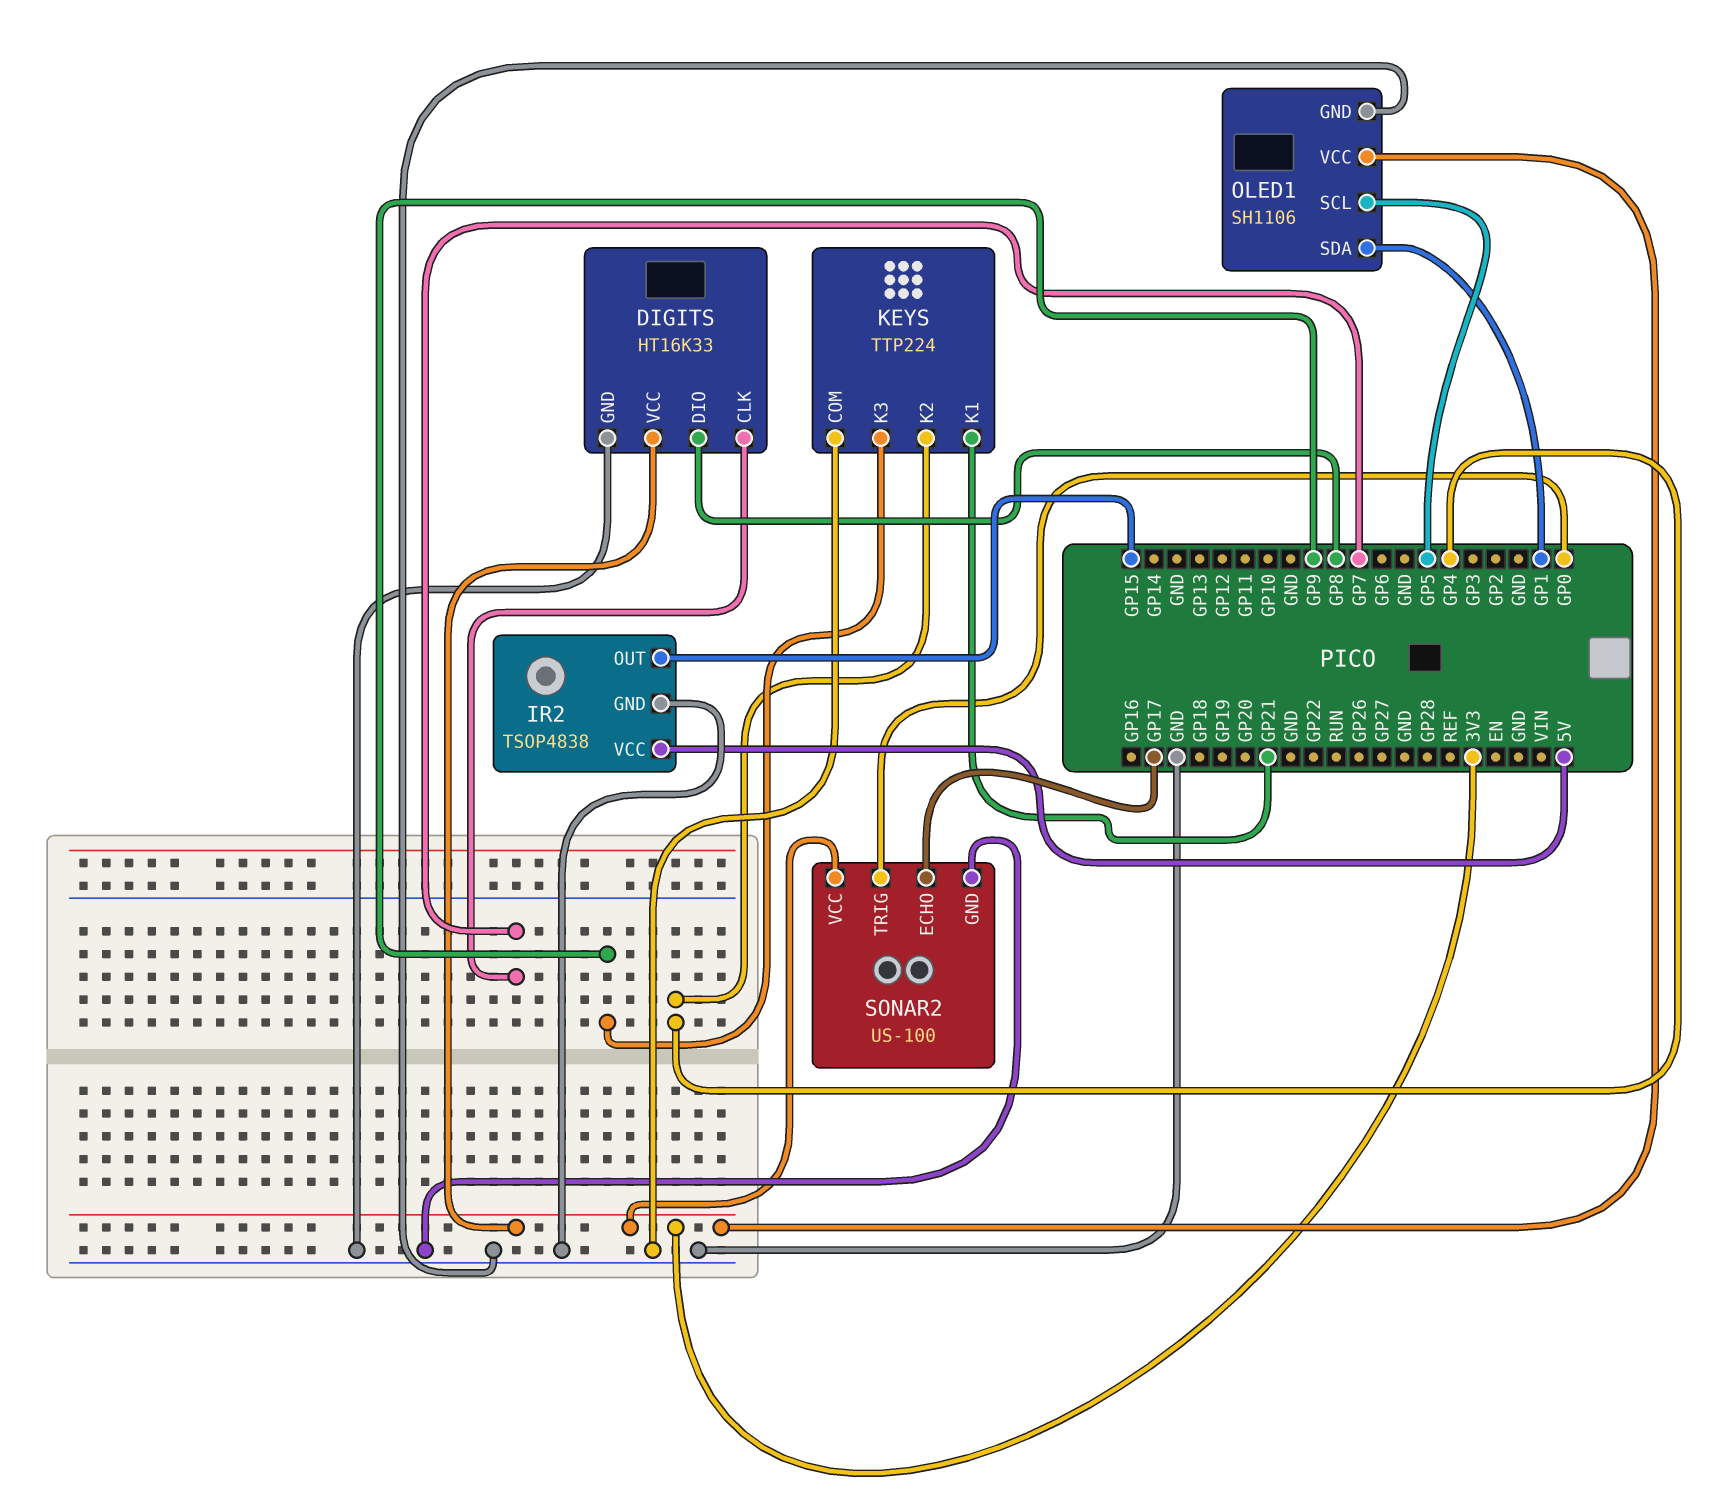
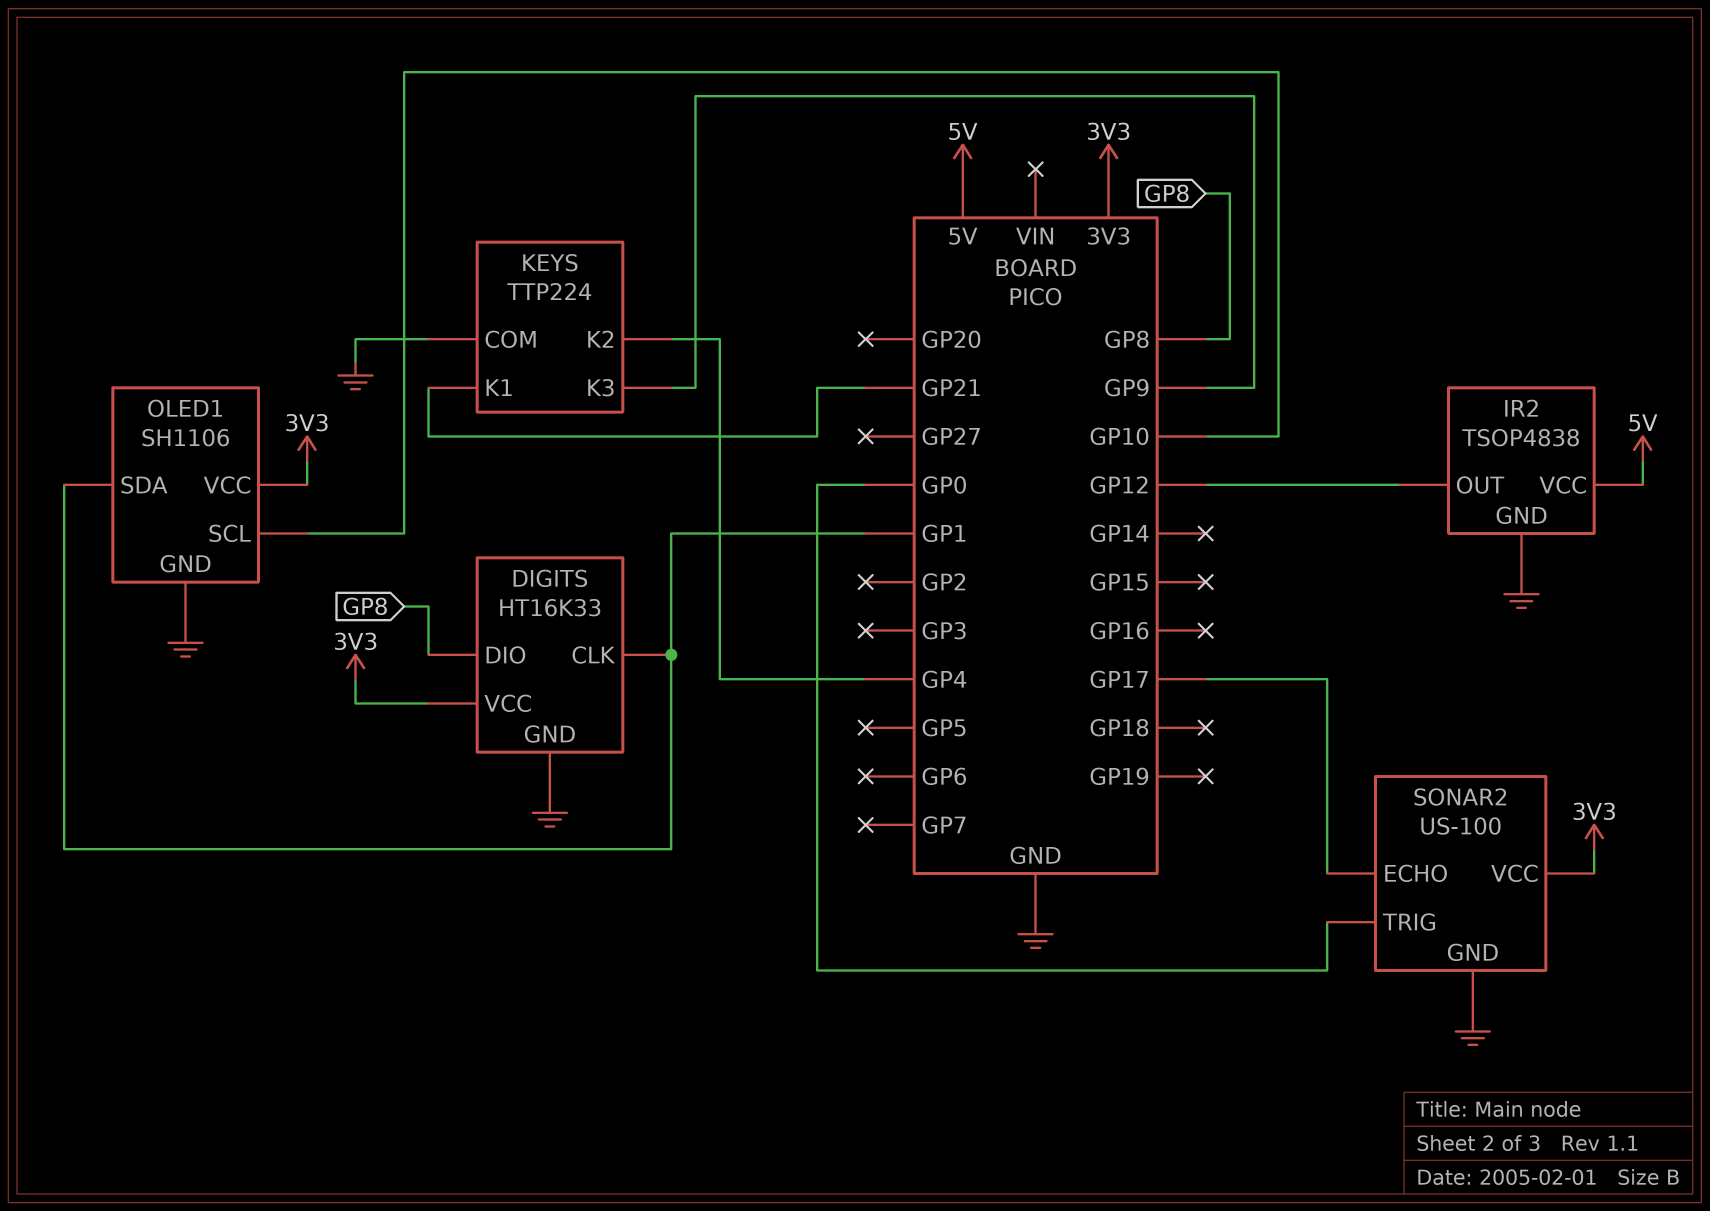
DIGITS pin CLK: GP7 -> GP1
IR2 pin OUT: GP15 -> GP12
OLED1 pin SCL: GP5 -> GP10

